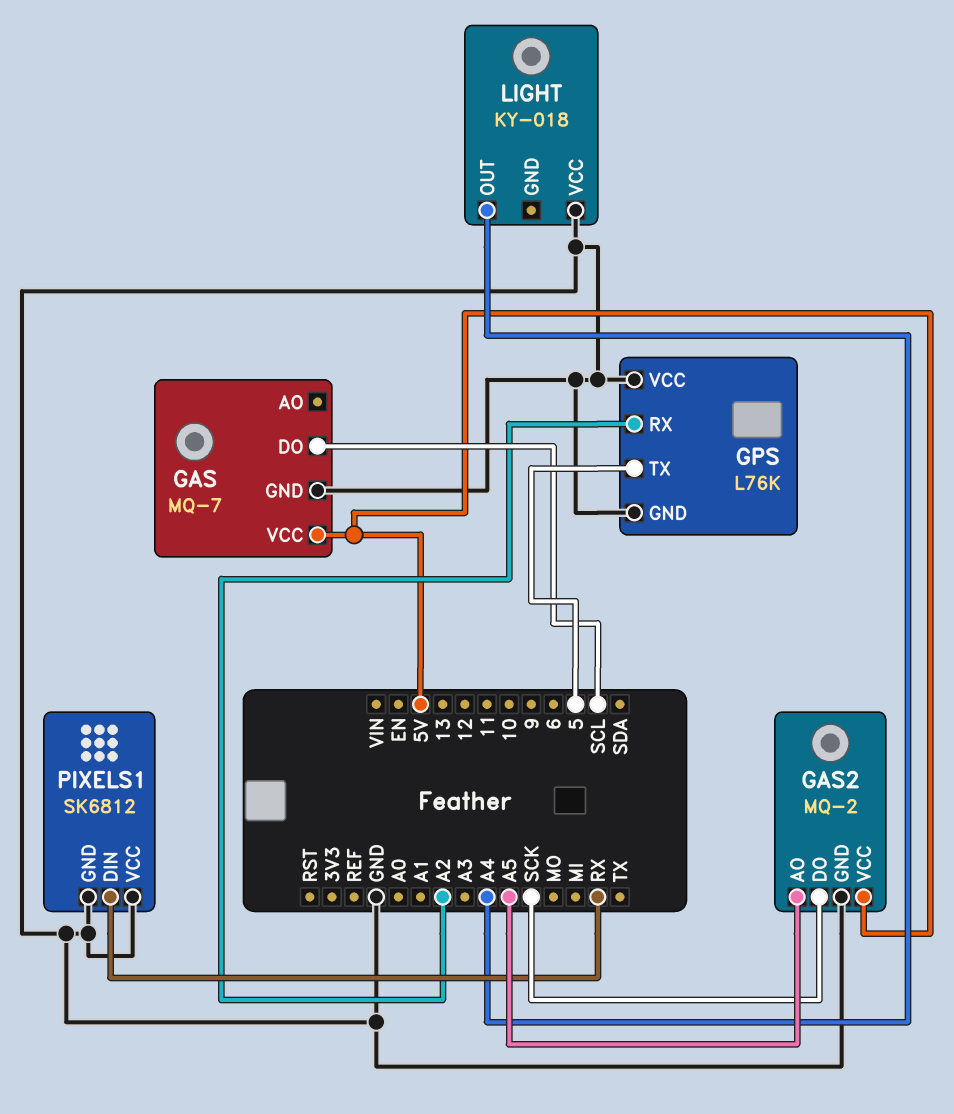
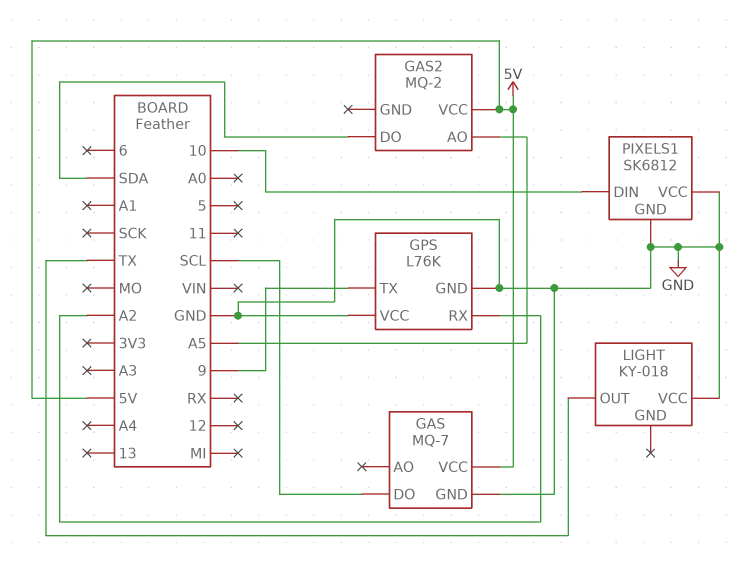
GAS2 pin DO: SCK -> SDA
GAS2 pin GND: GND -> none
GPS pin TX: 5 -> 9
LIGHT pin OUT: A4 -> TX
PIXELS1 pin DIN: RX -> 10

